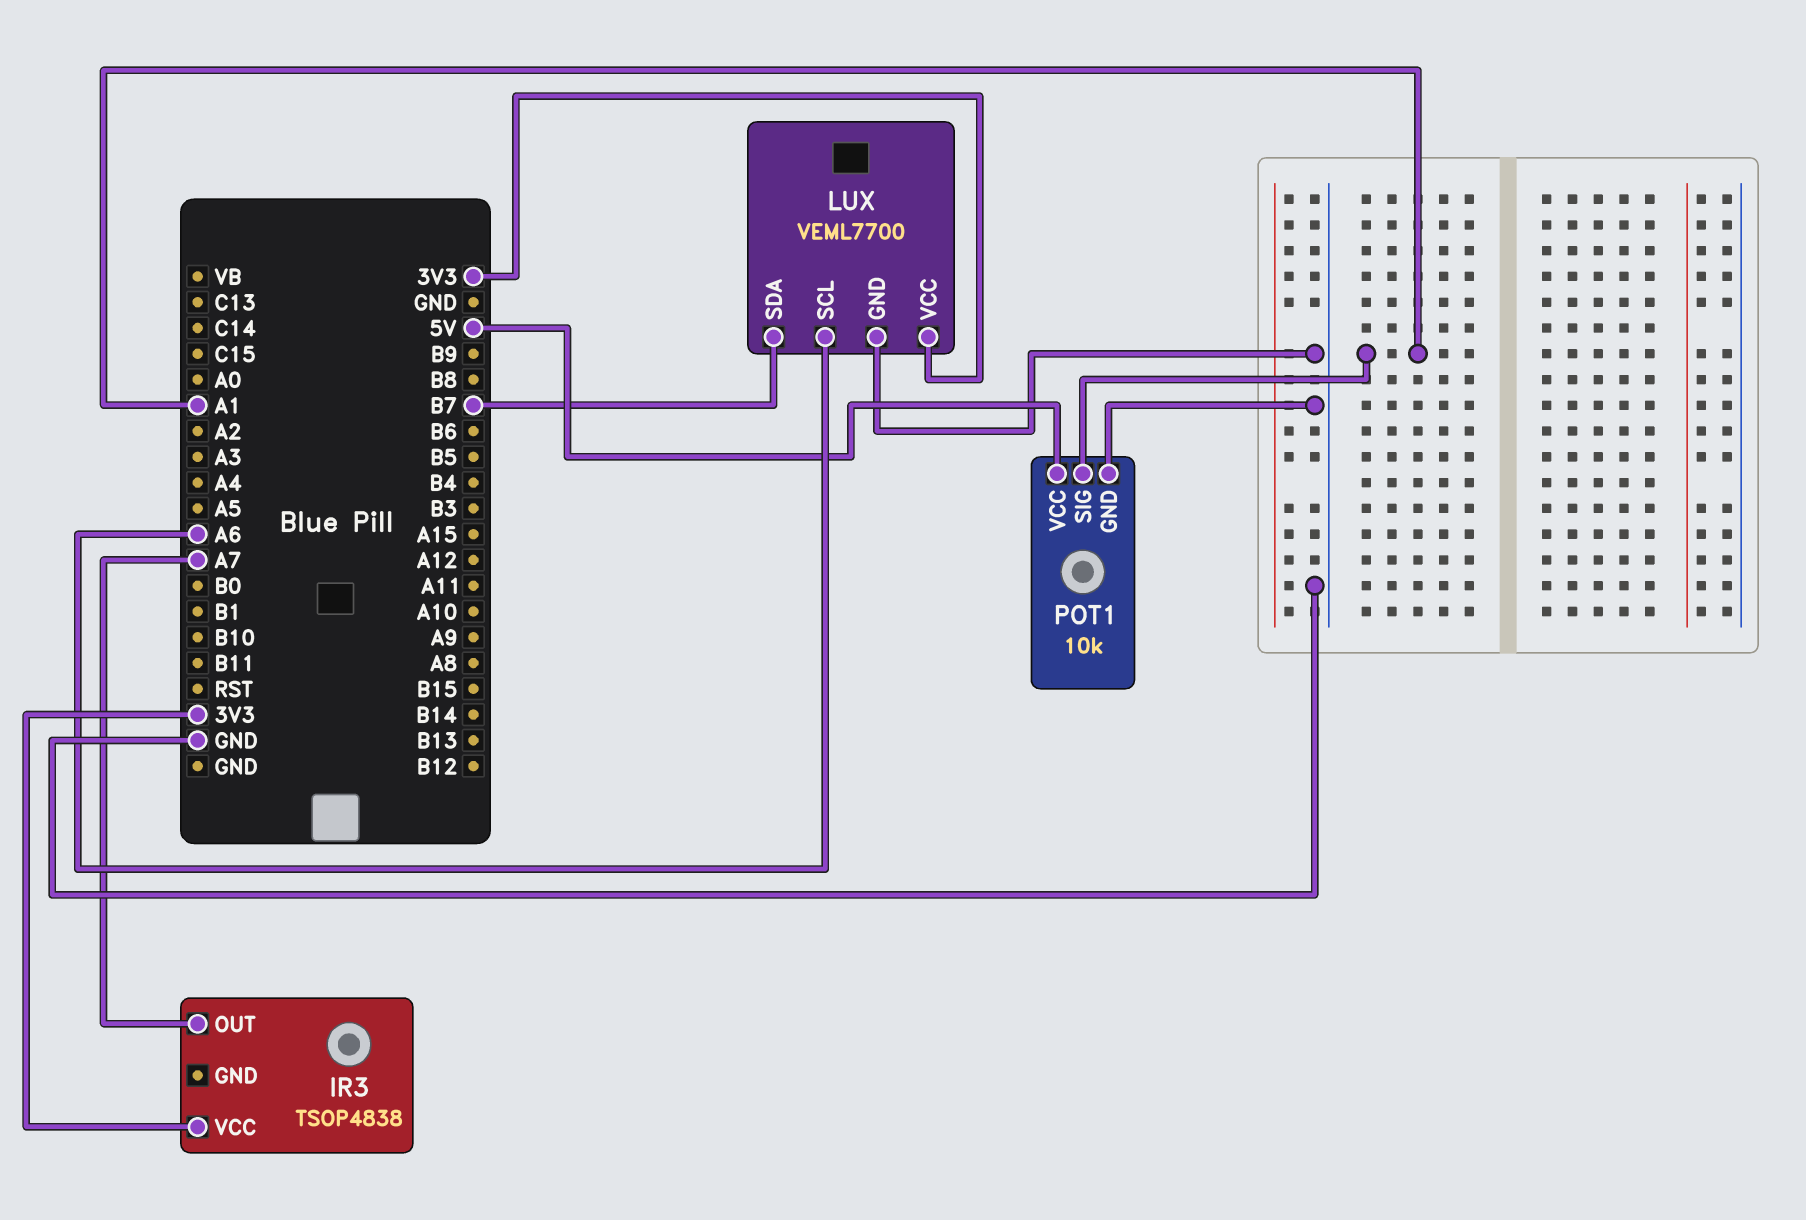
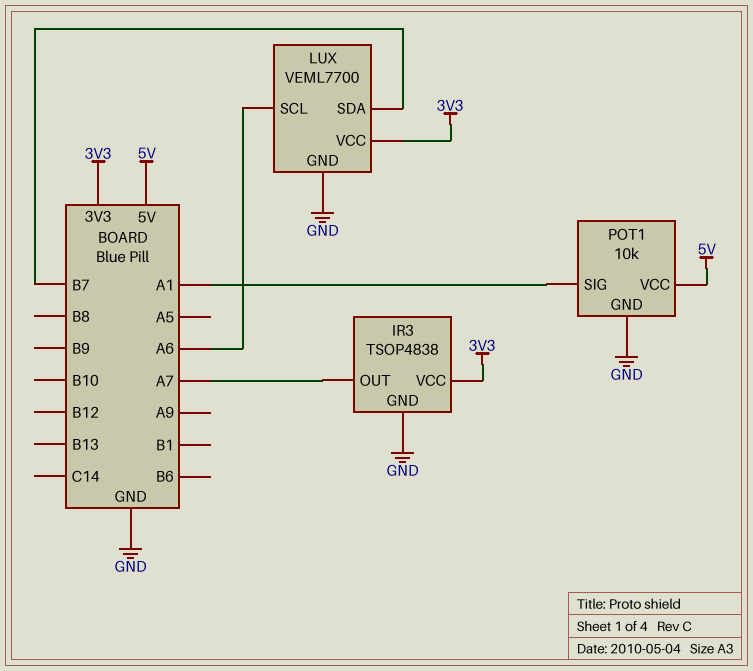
IR3 pin GND: none -> GND

